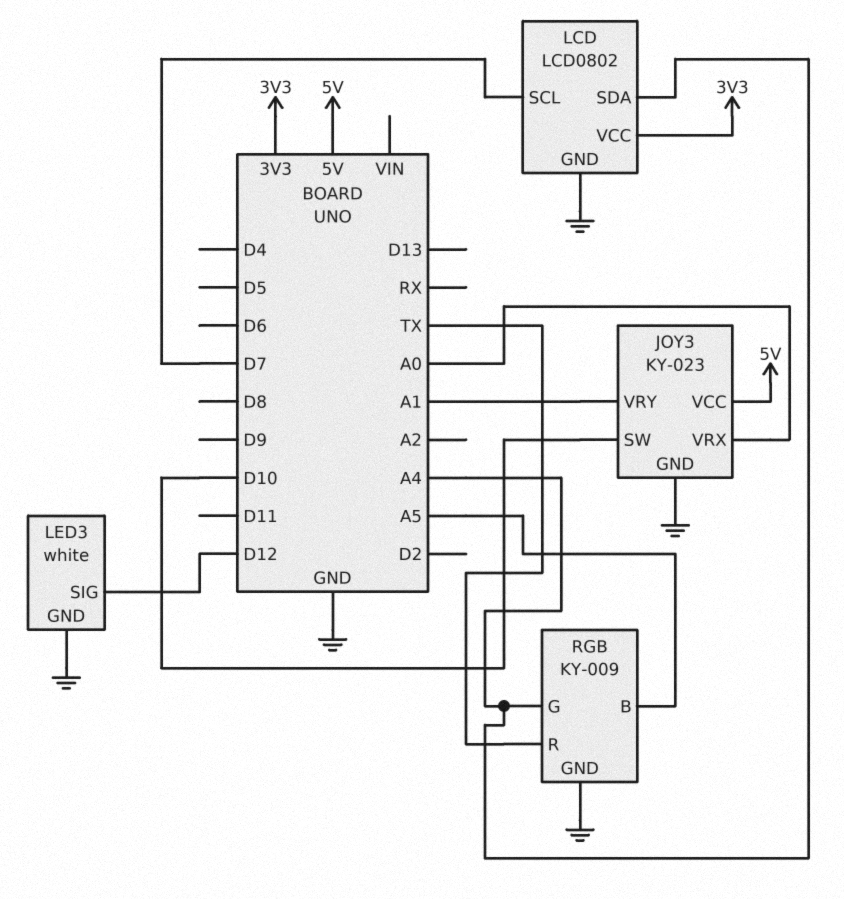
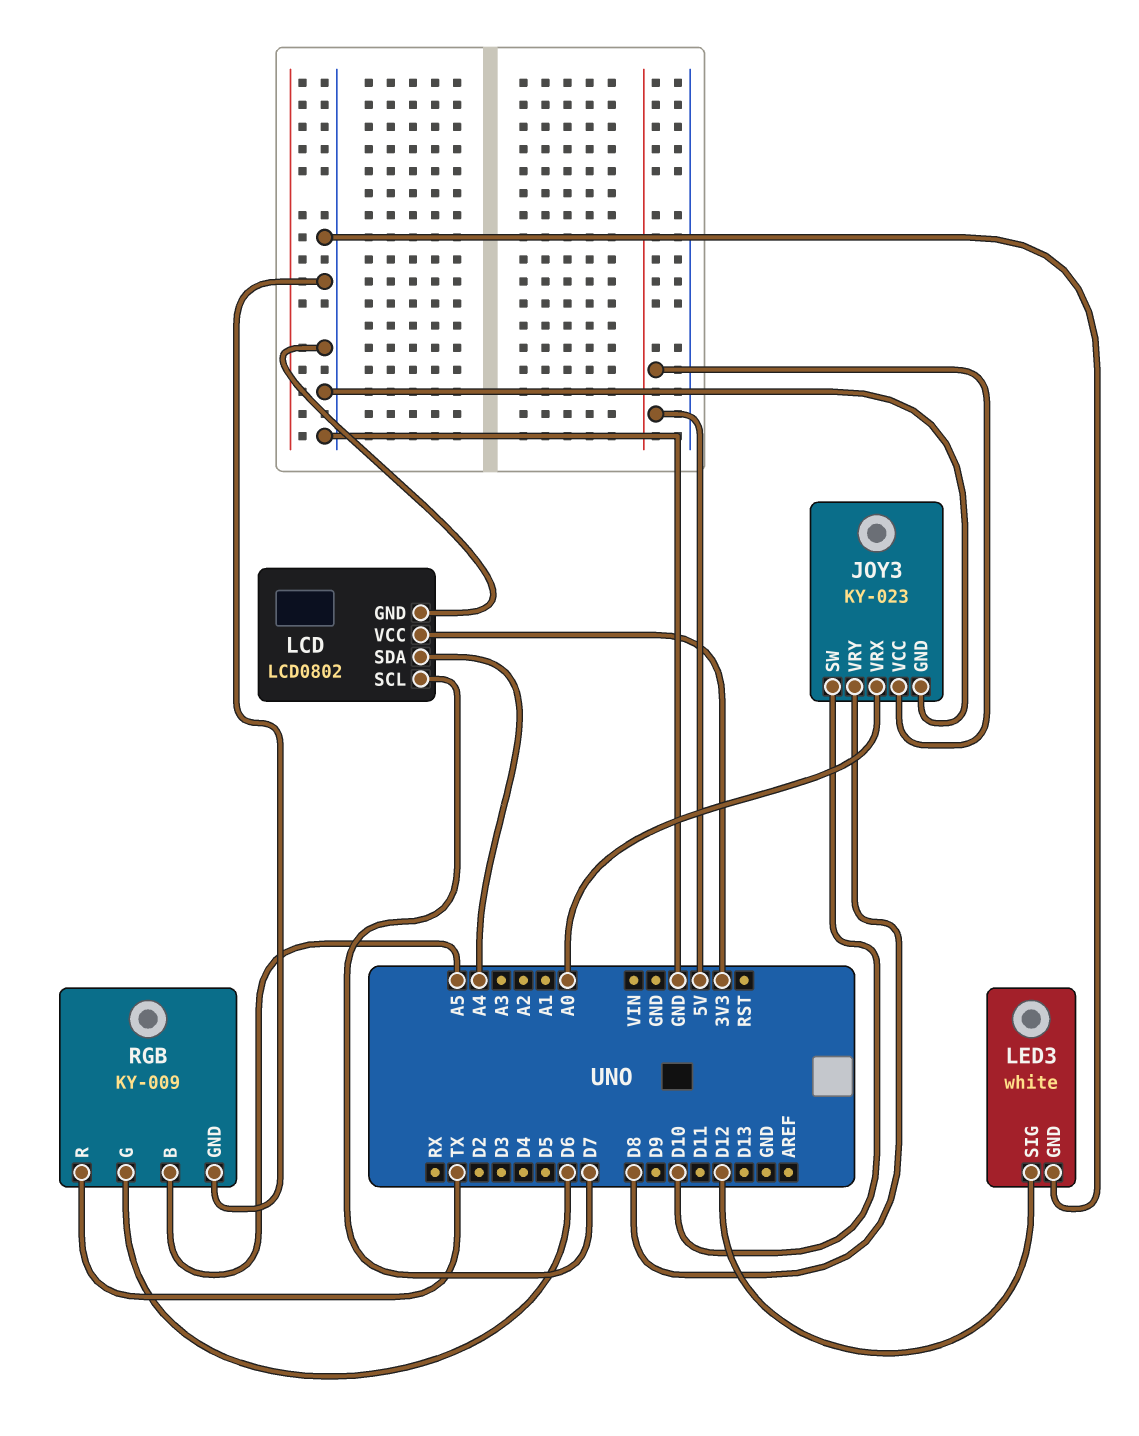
JOY3 pin VRY: A1 -> D8
RGB pin G: A4 -> D6

